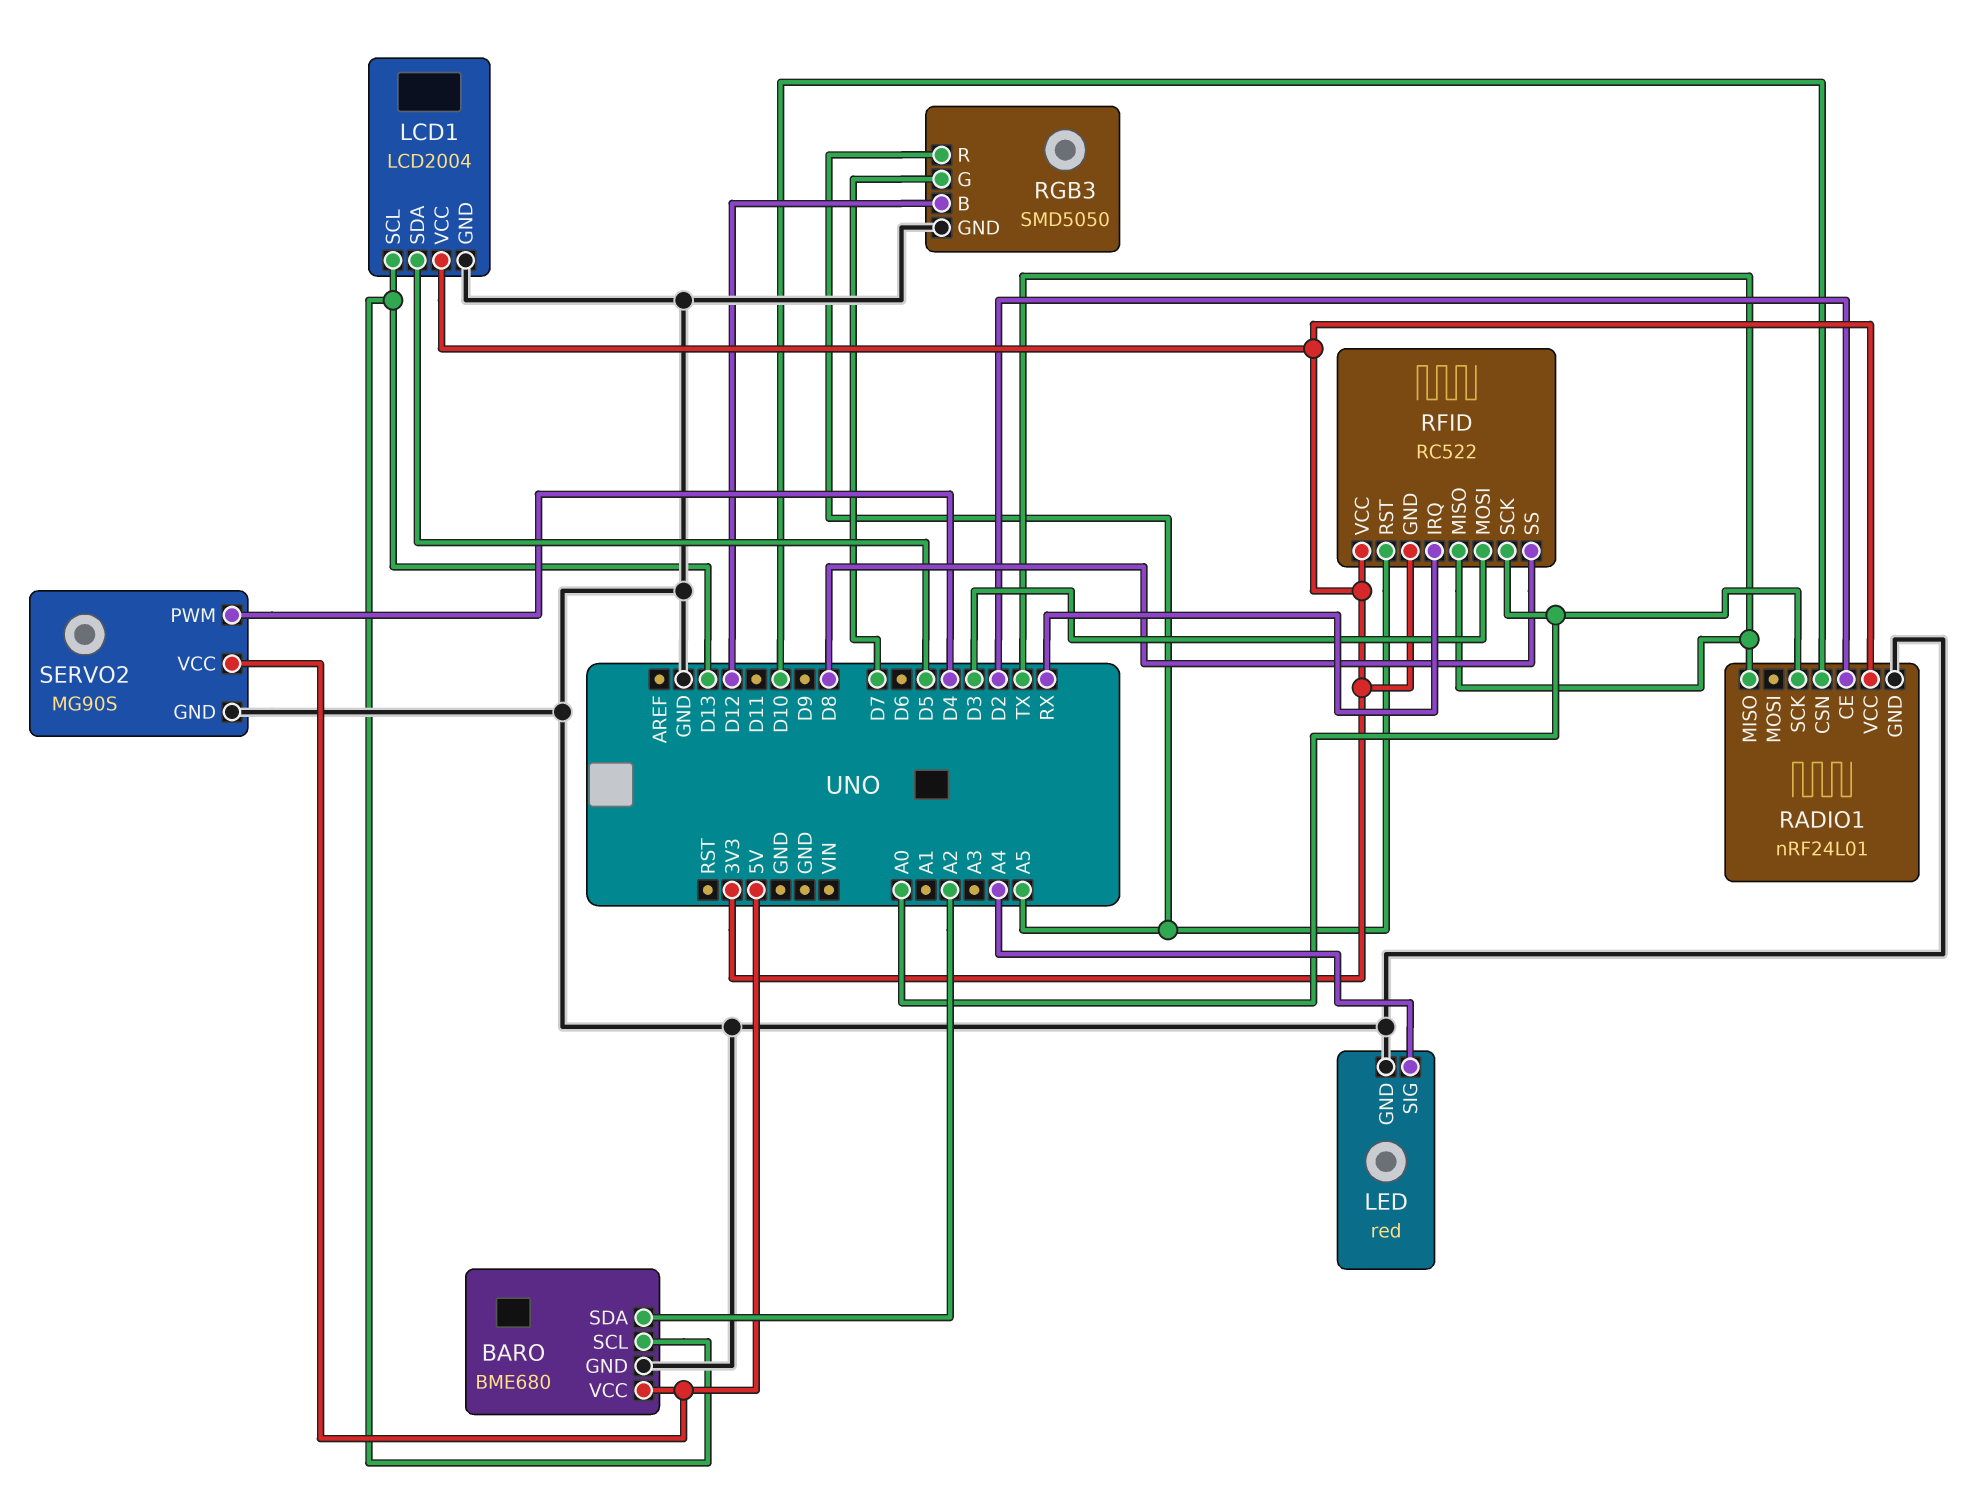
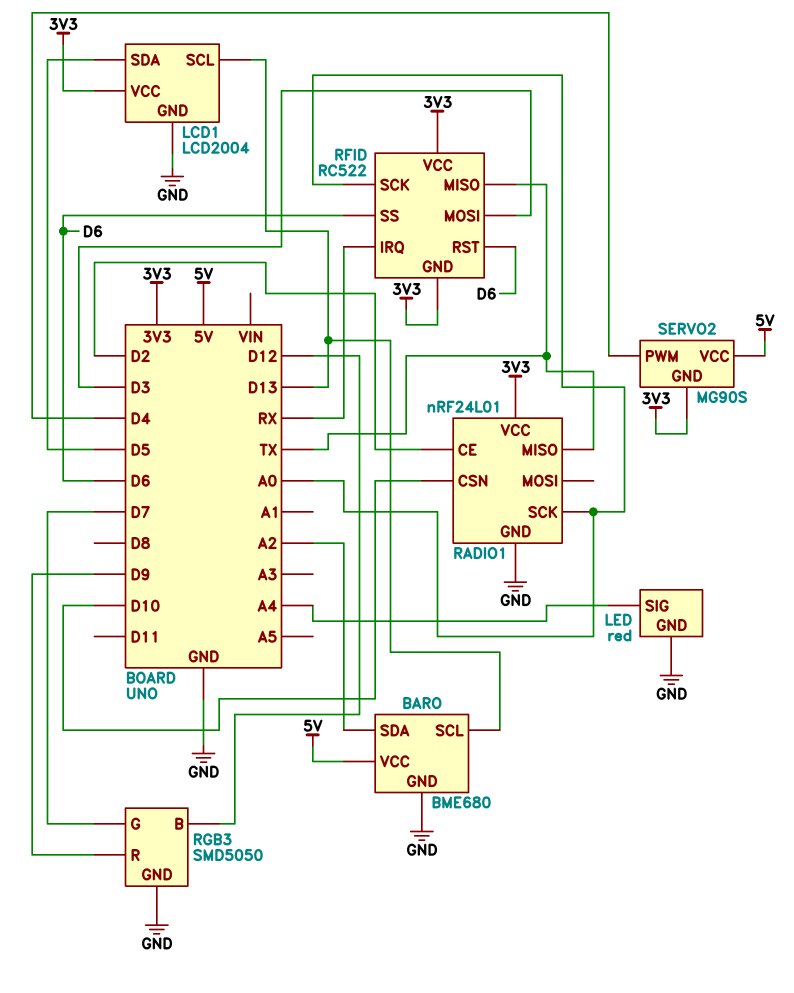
RFID pin RST: A5 -> D6
RFID pin SS: D8 -> D6
RGB3 pin R: A5 -> D9
SERVO2 pin GND: GND -> 3V3

